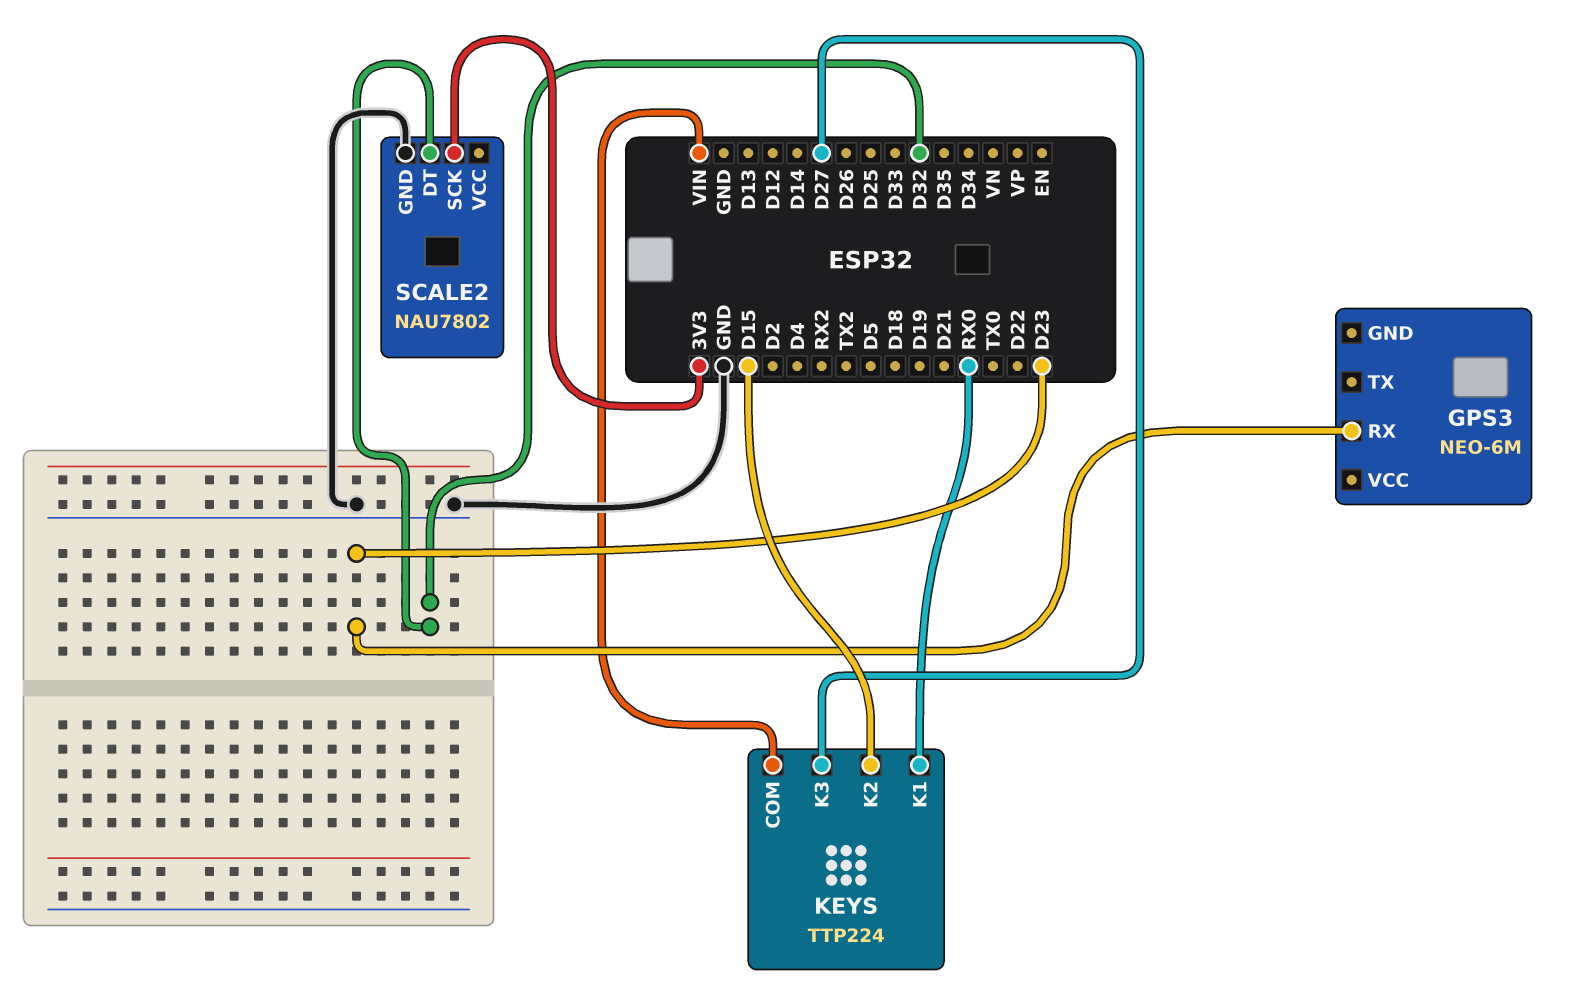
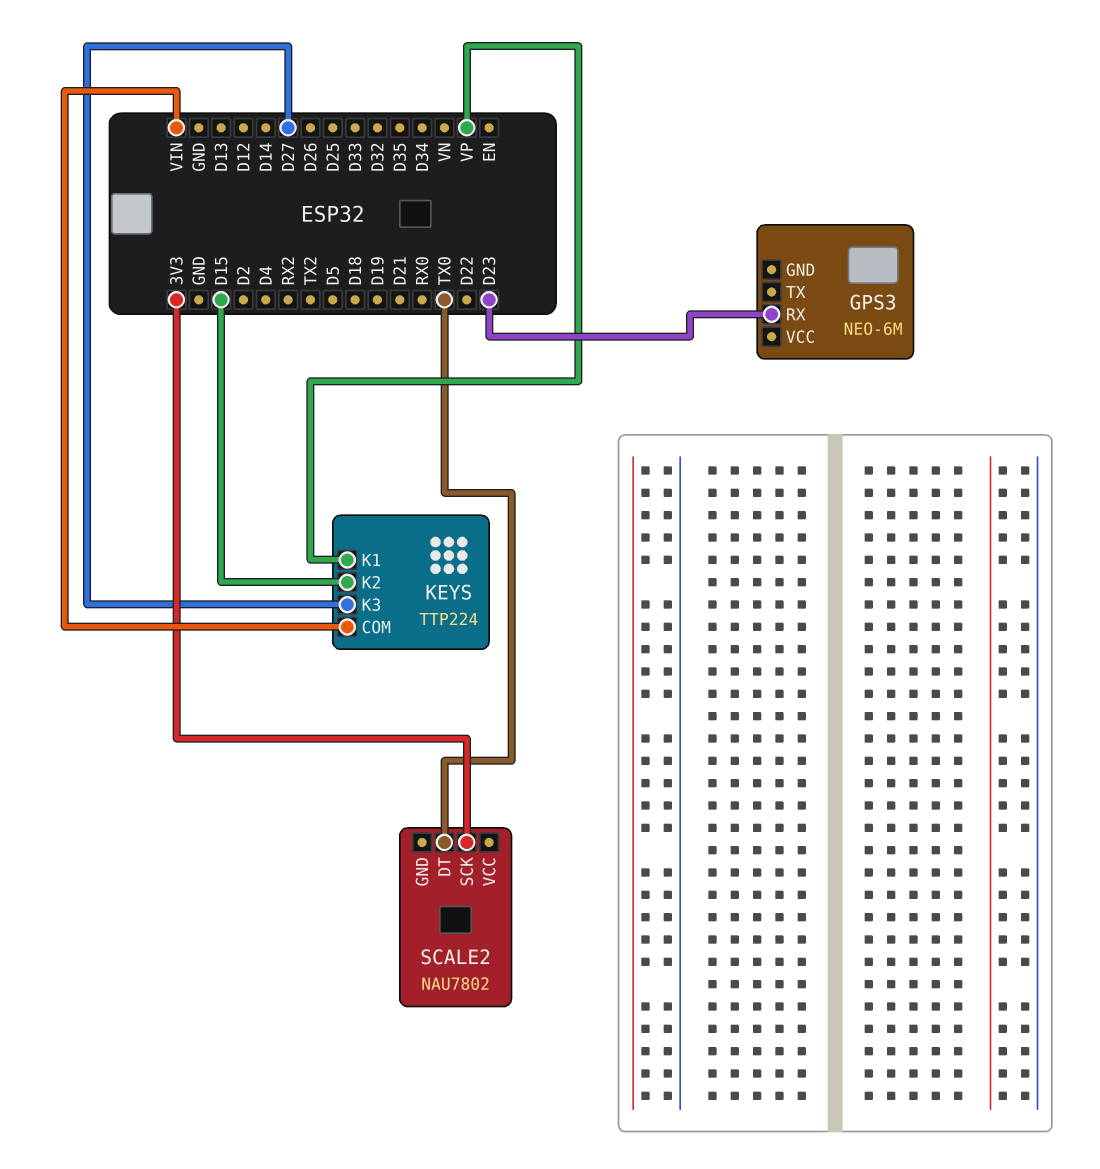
KEYS pin K1: RX0 -> VP
SCALE2 pin DT: D32 -> TX0
SCALE2 pin GND: GND -> none

